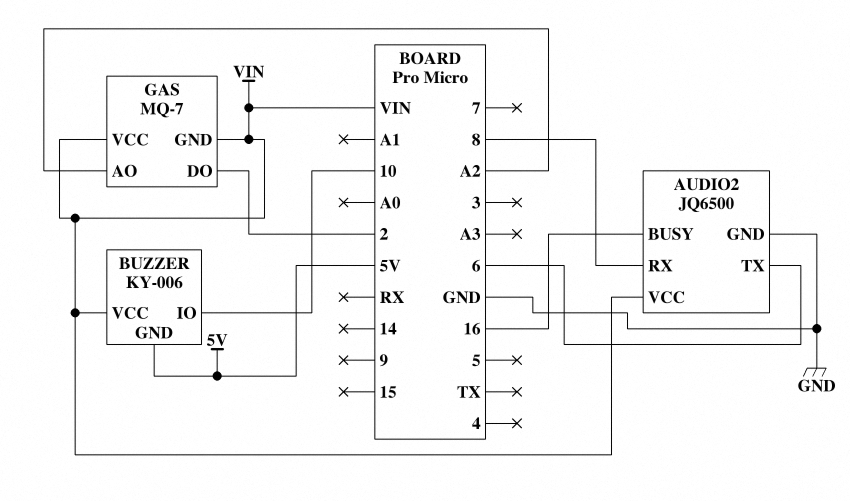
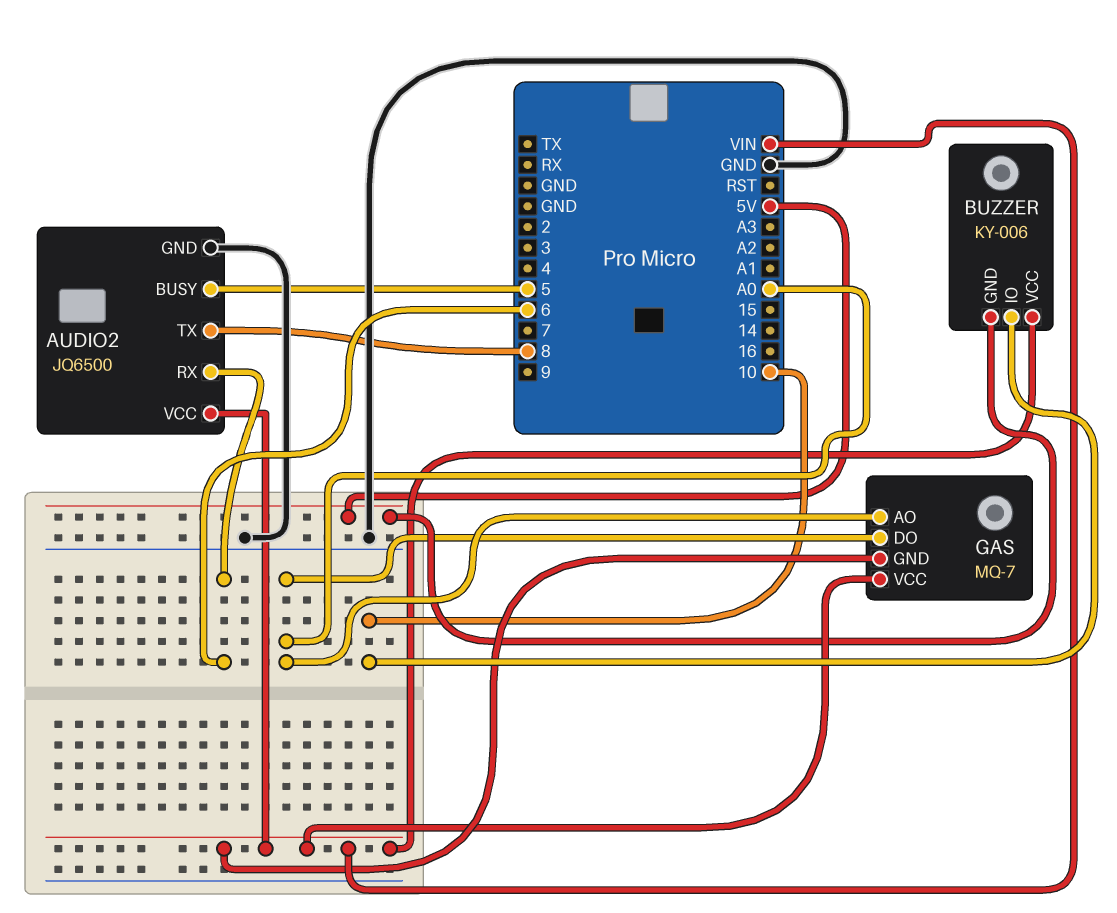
AUDIO2 pin BUSY: 16 -> 5
AUDIO2 pin RX: 8 -> 6
AUDIO2 pin TX: 6 -> 8
GAS pin AO: A2 -> A0
GAS pin DO: 2 -> A0

